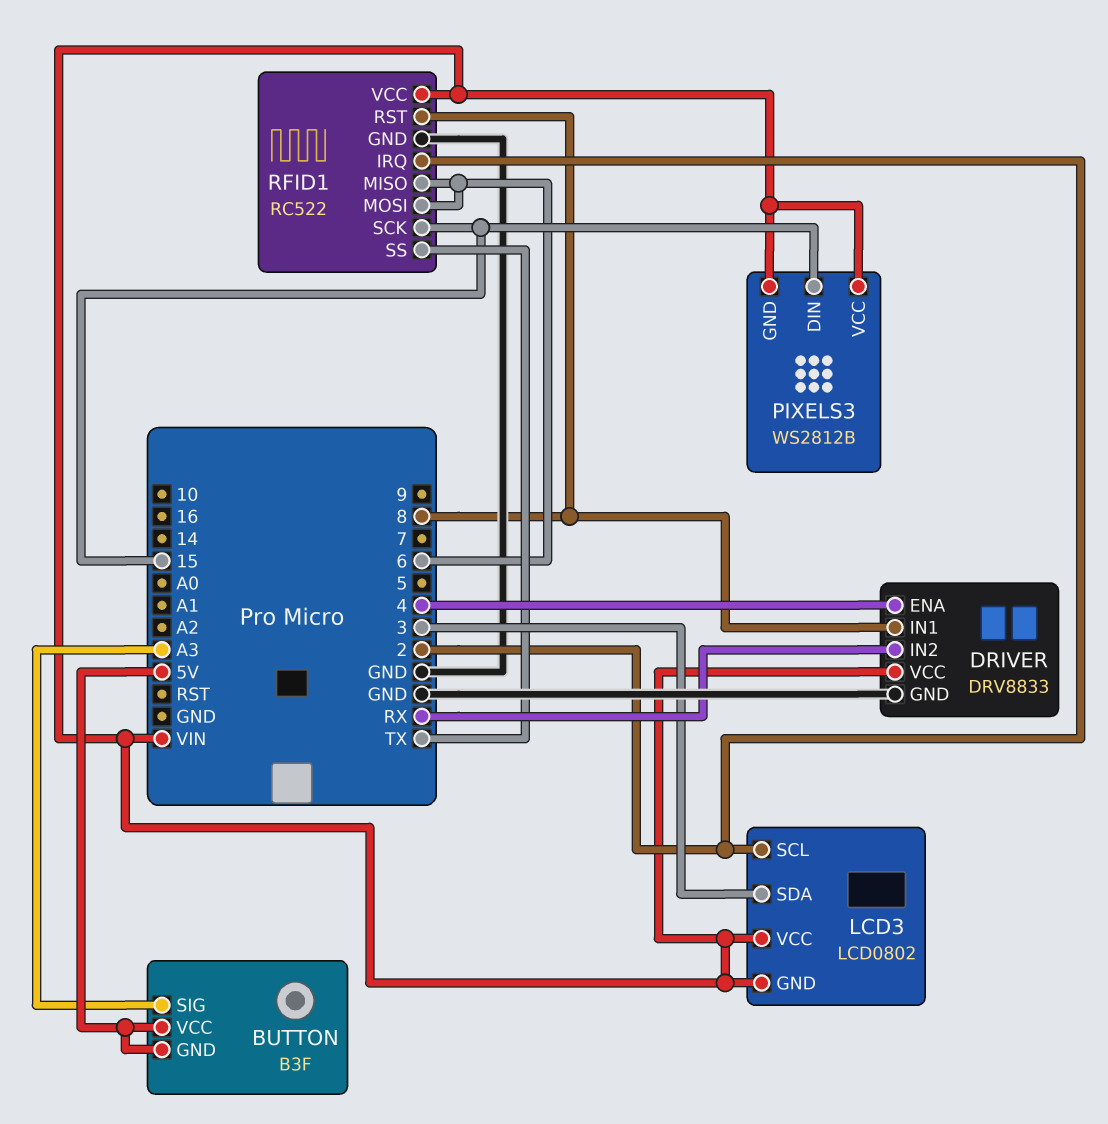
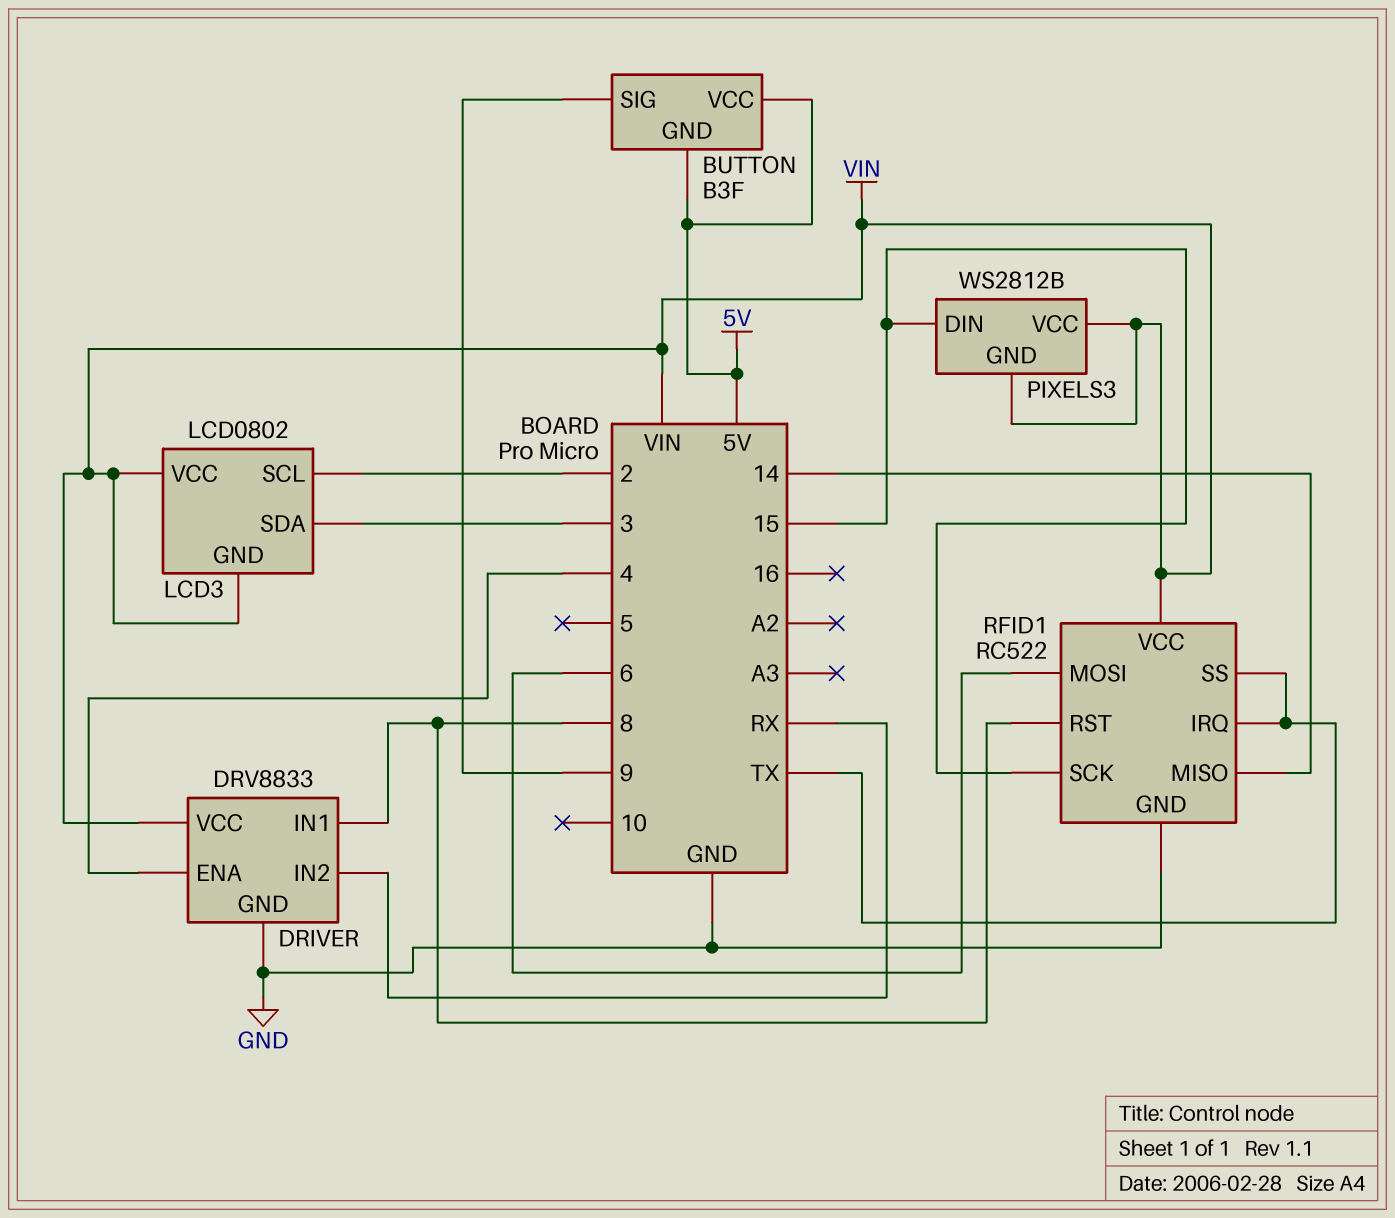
BUTTON pin SIG: A3 -> 9
RFID1 pin IRQ: 2 -> TX
RFID1 pin MISO: 6 -> 14

